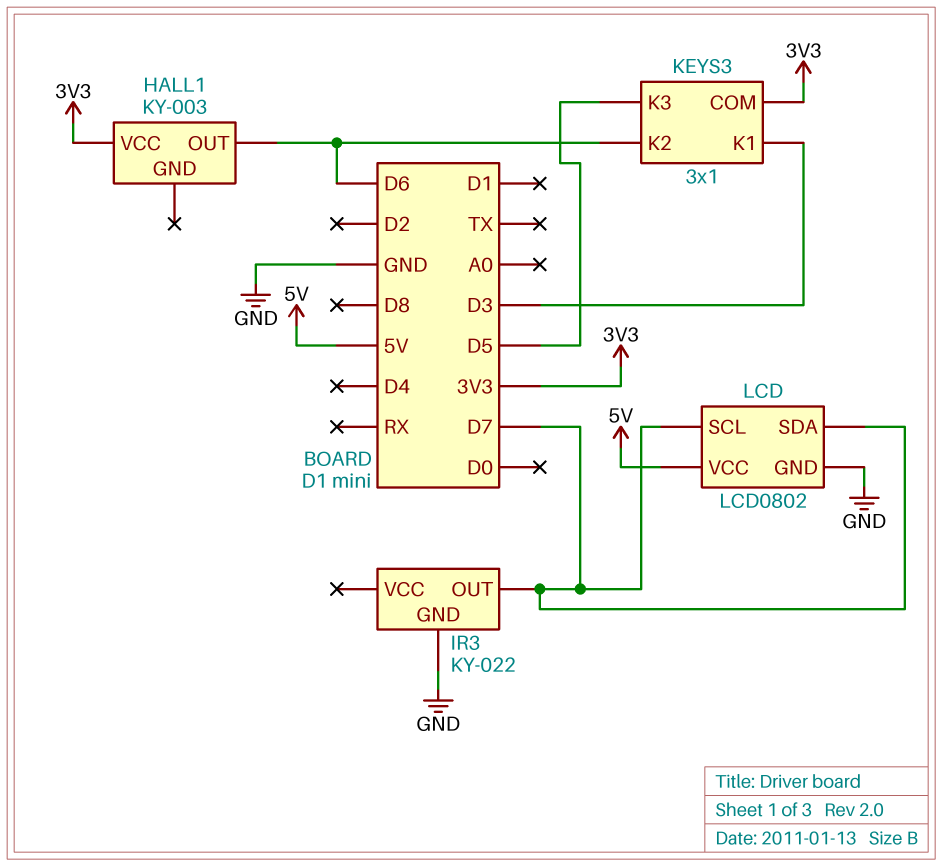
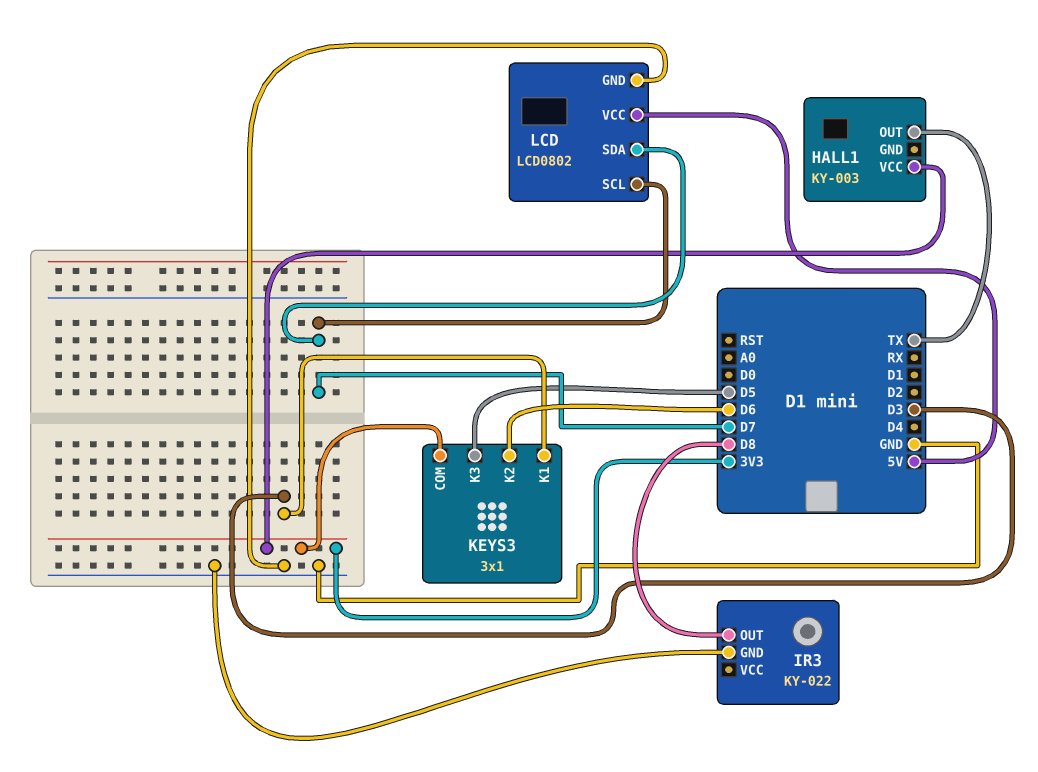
HALL1 pin OUT: D6 -> TX
IR3 pin OUT: D7 -> D8

